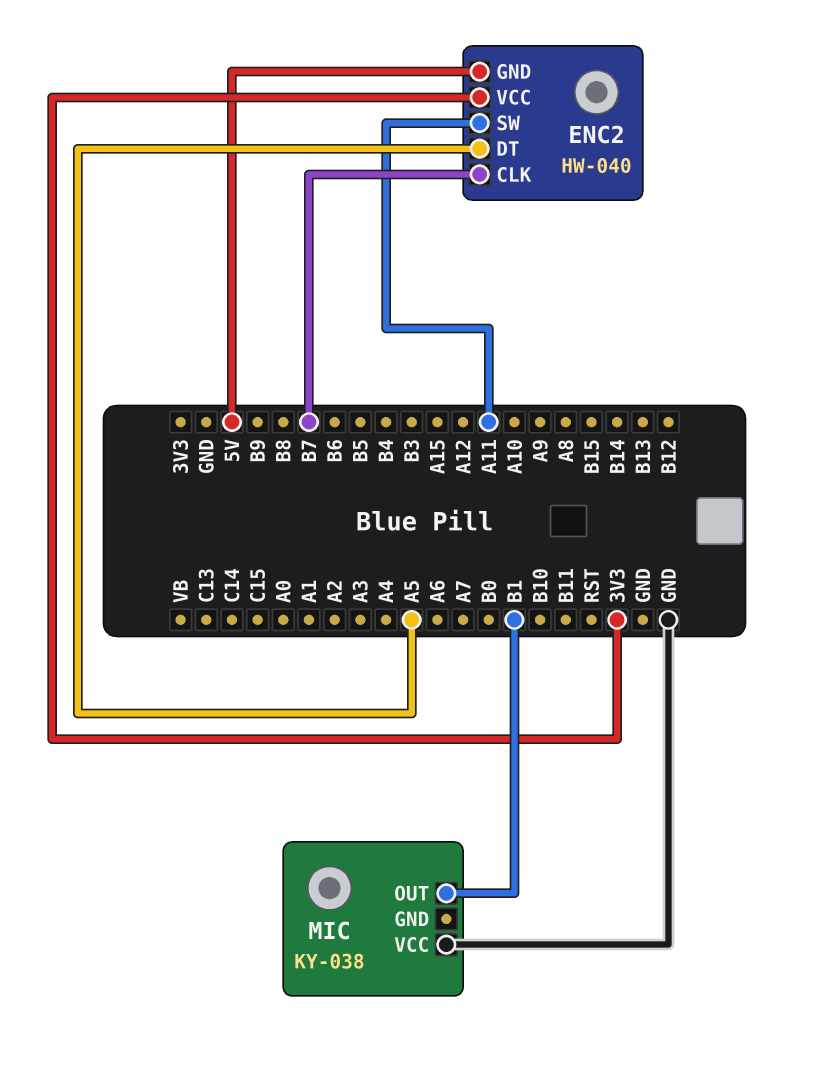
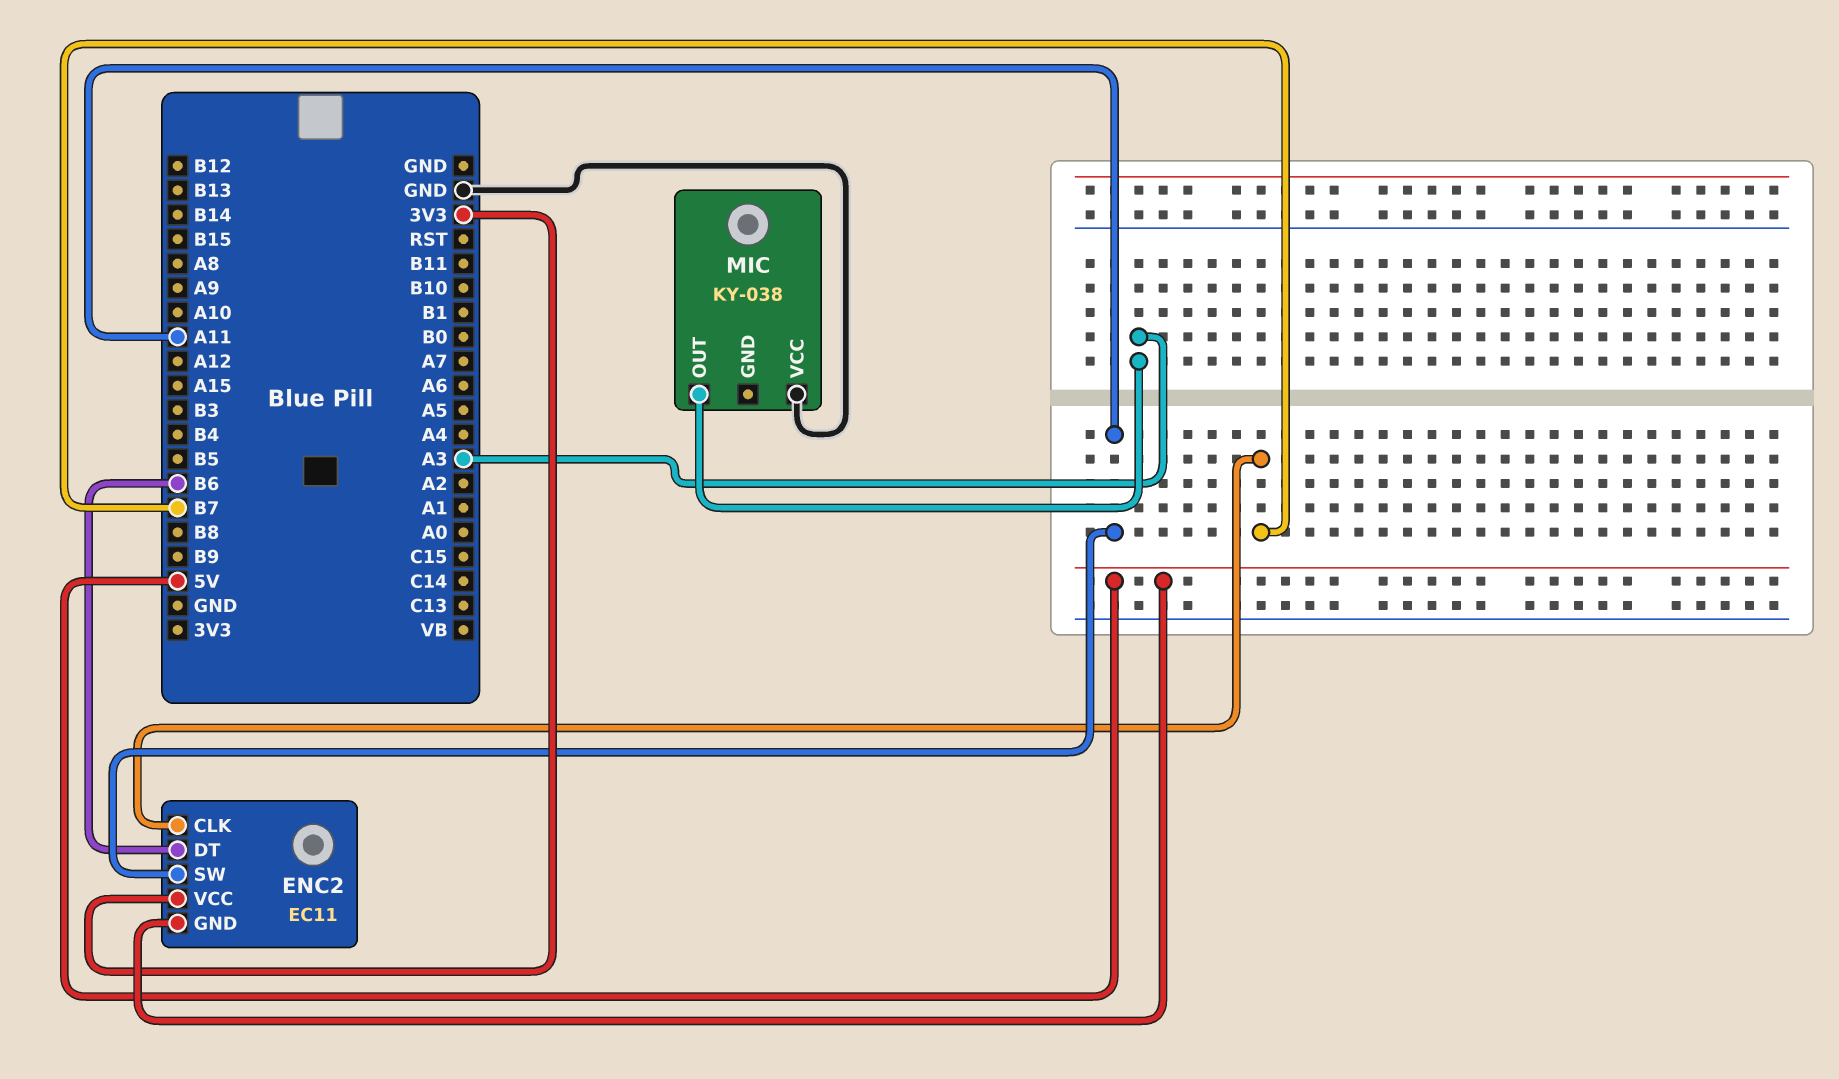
ENC2: HW-040 -> EC11
ENC2 pin DT: A5 -> B6
MIC pin OUT: B1 -> A3

